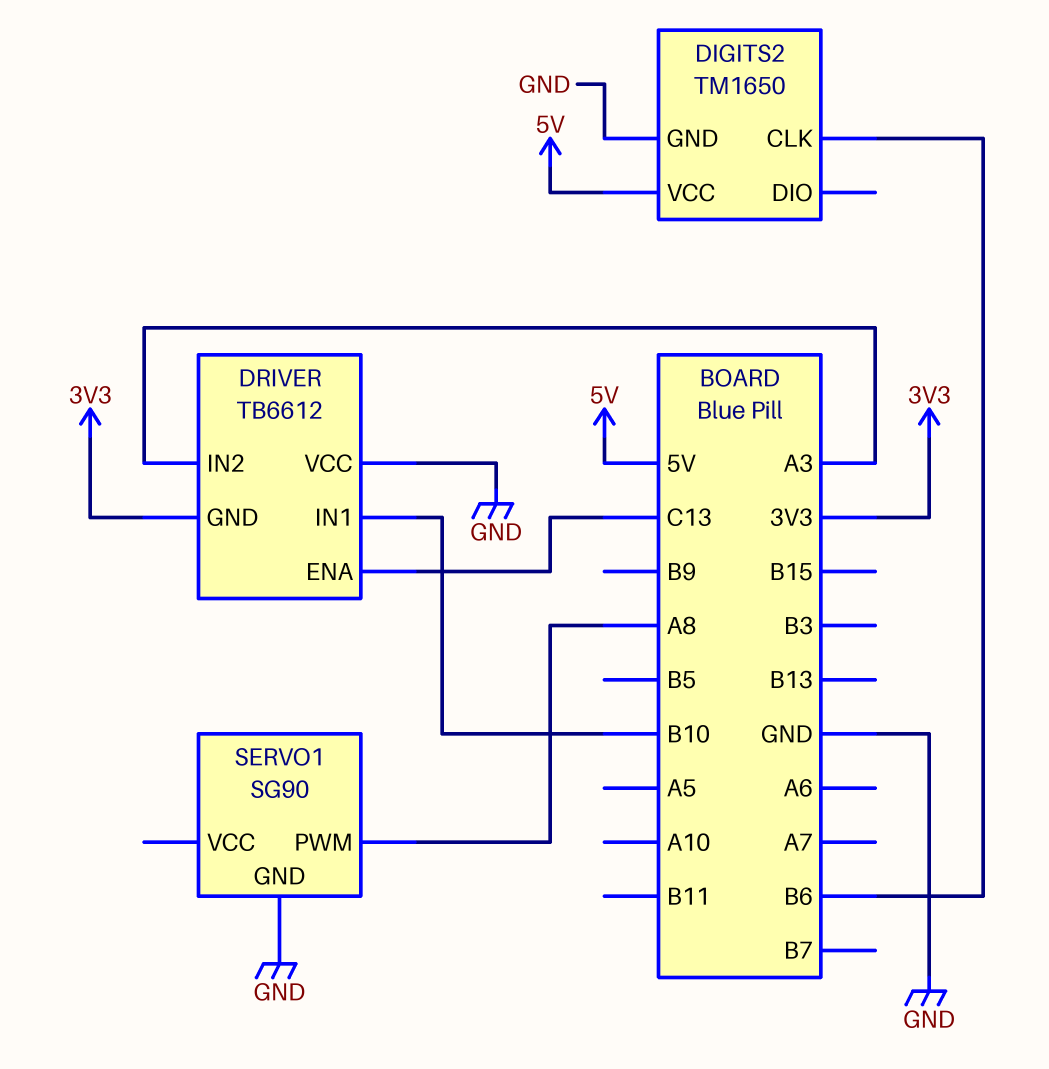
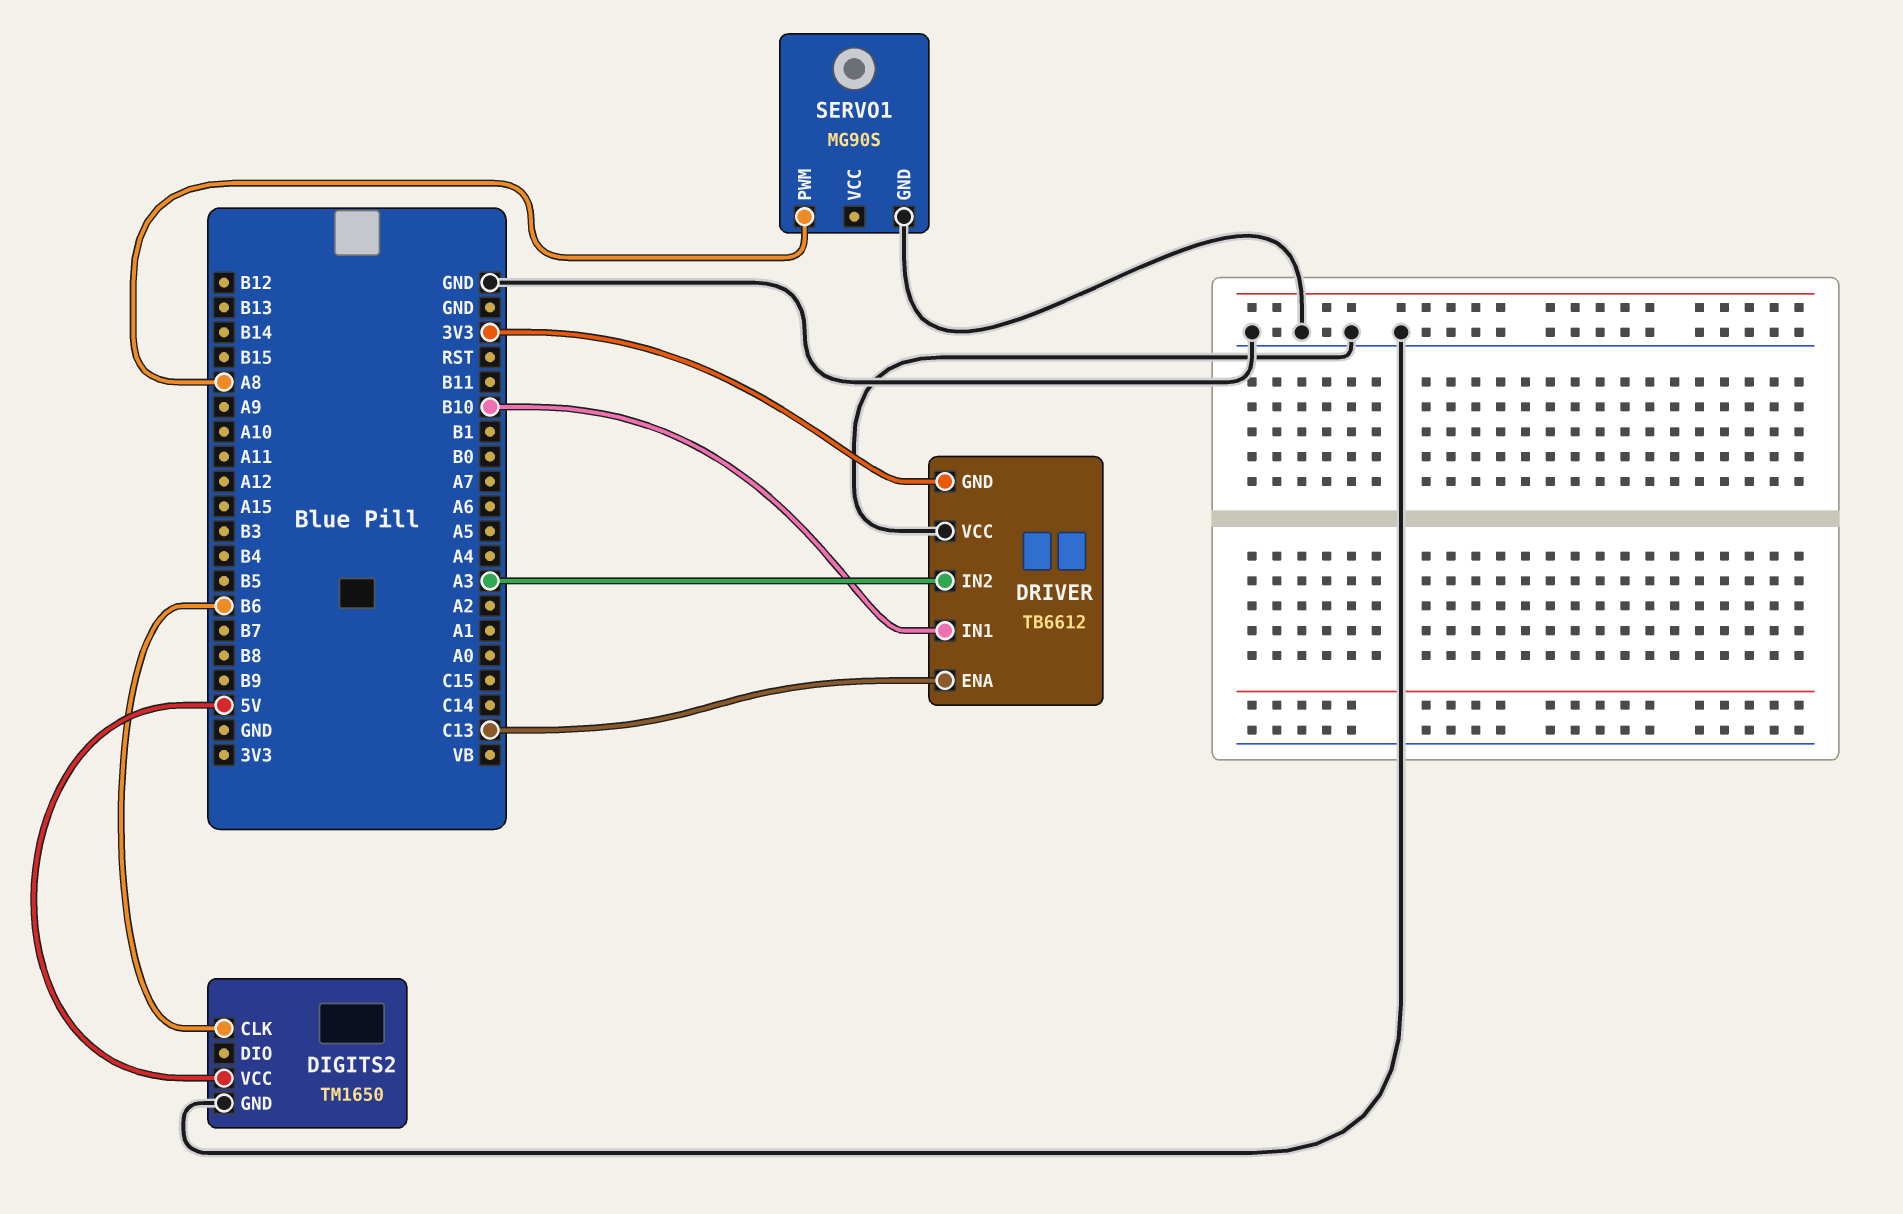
SERVO1: SG90 -> MG90S

